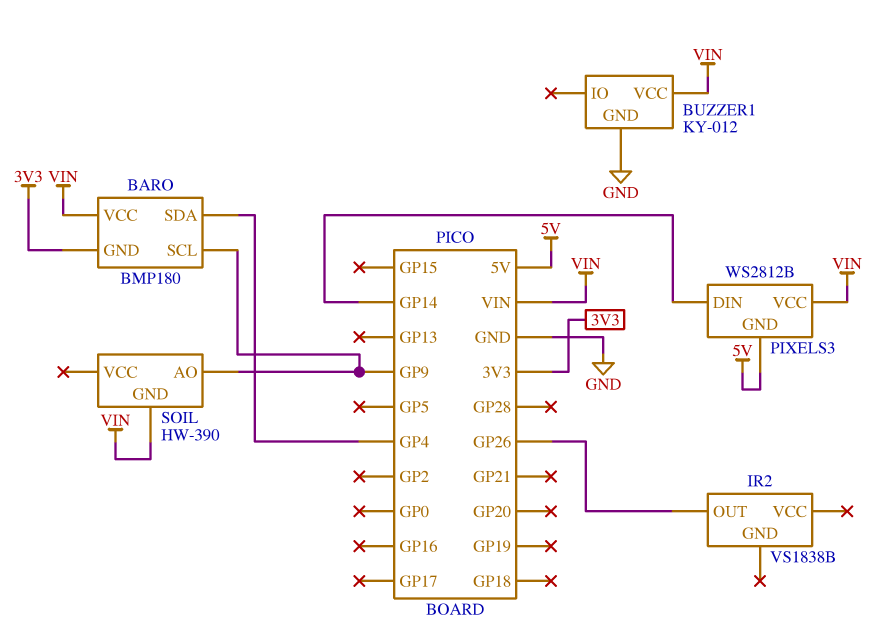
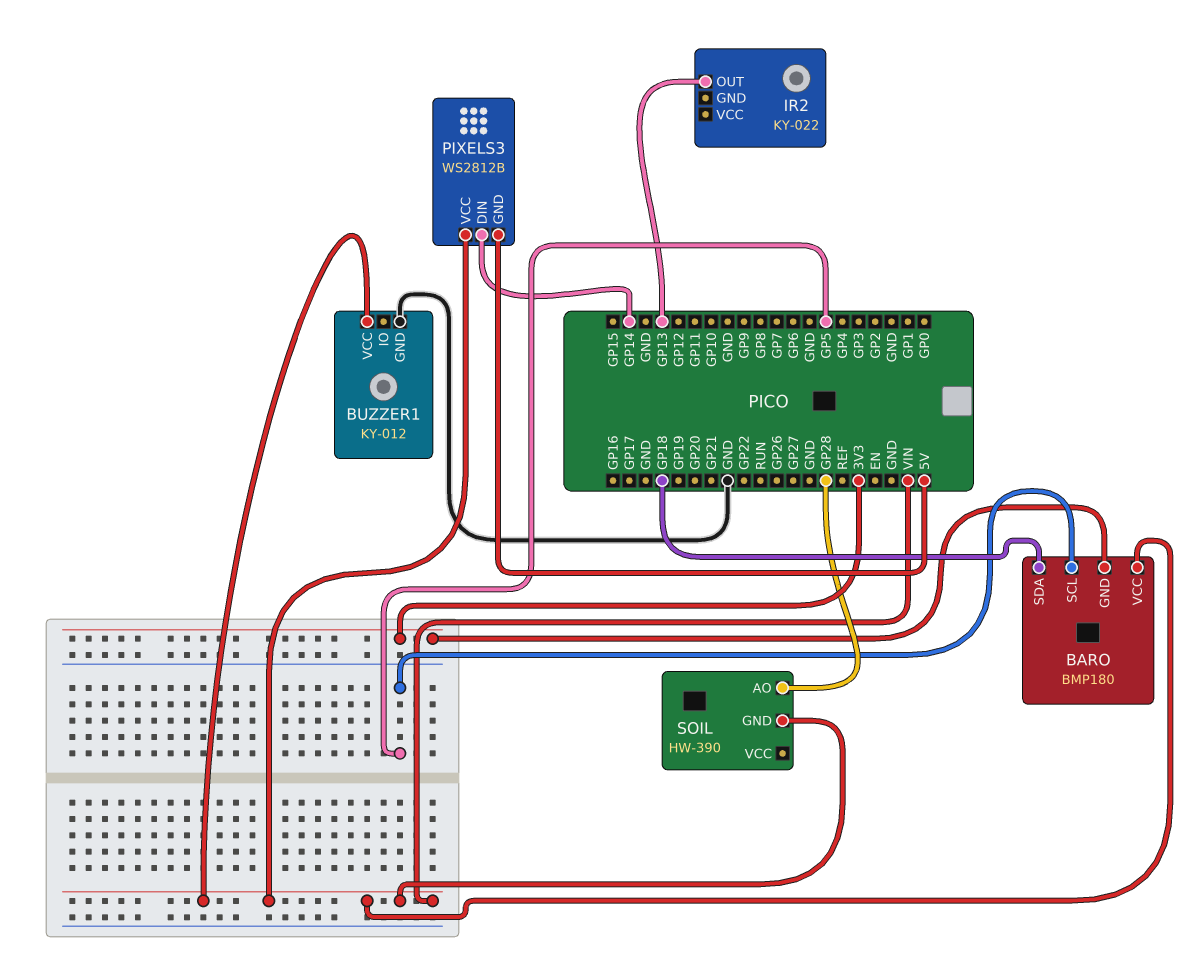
BARO pin SCL: GP9 -> GP5
BARO pin SDA: GP4 -> GP18
IR2: VS1838B -> KY-022
IR2 pin OUT: GP26 -> GP13
SOIL pin AO: GP9 -> GP28

